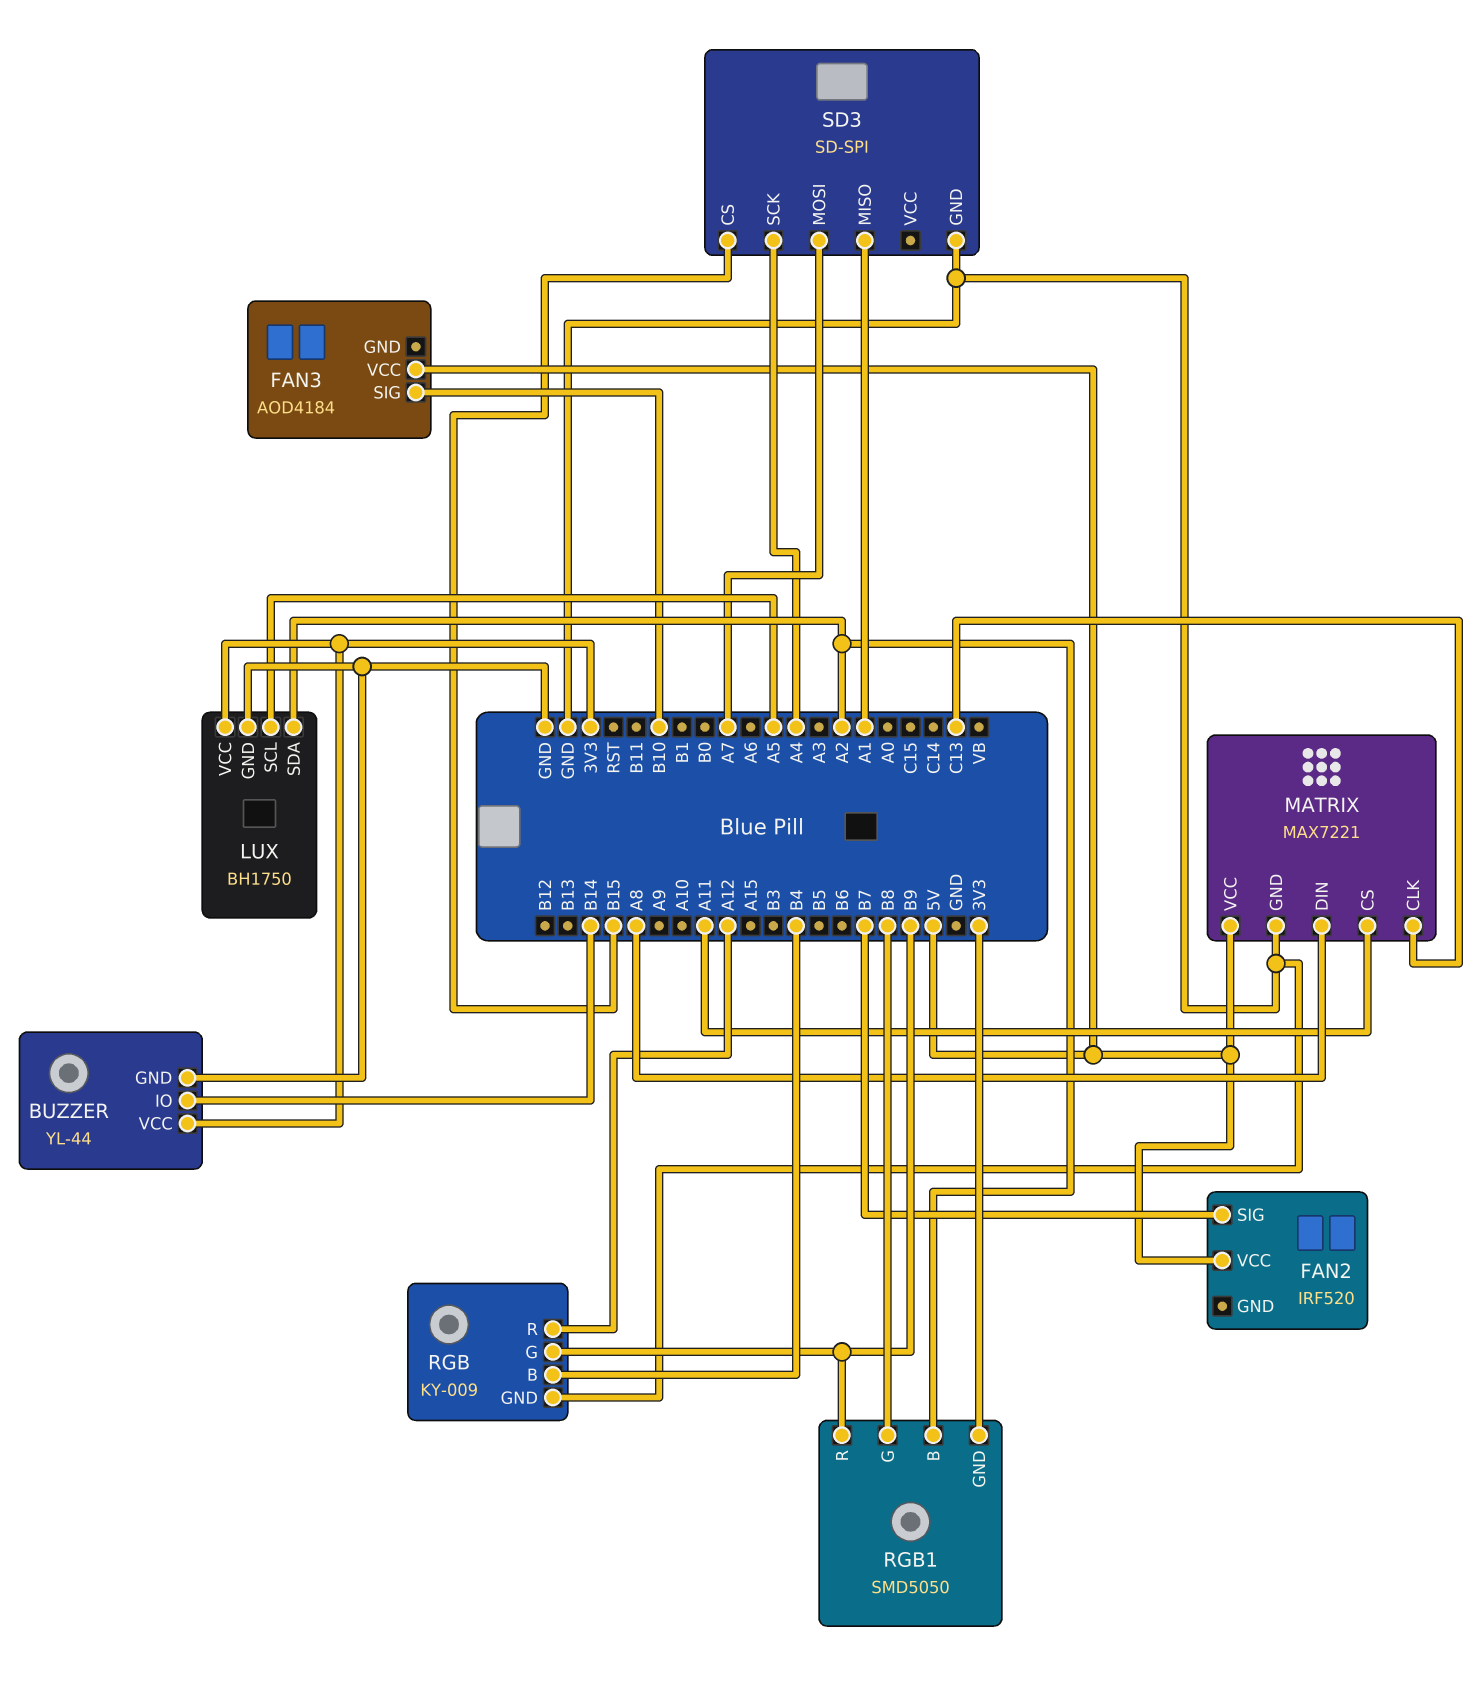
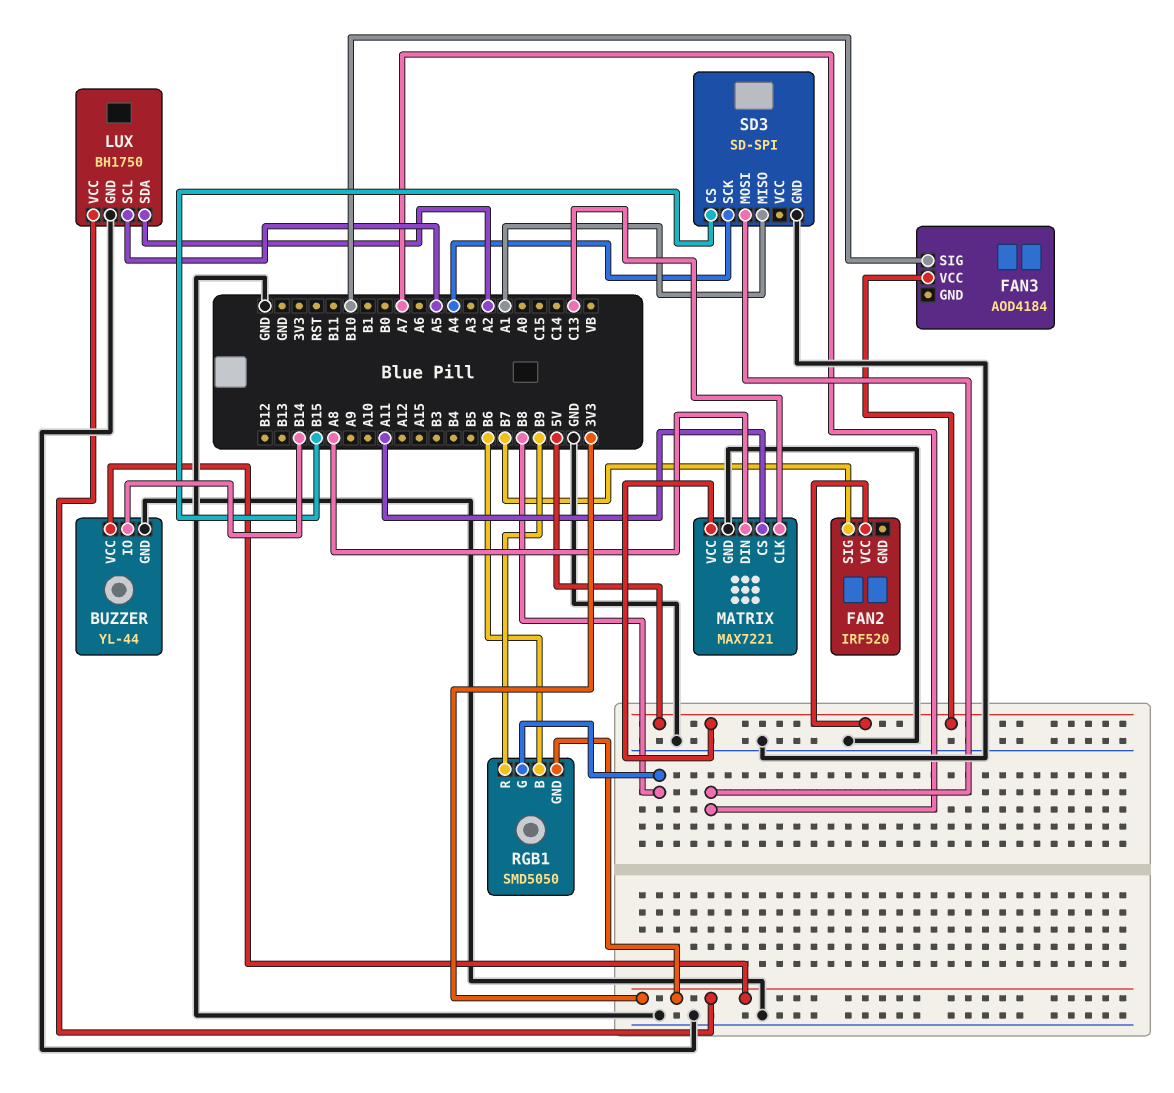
RGB: KY-009 -> none
RGB pin B: B4 -> none
RGB pin G: B9 -> none
RGB pin GND: GND -> none
RGB pin R: A12 -> none
RGB1 pin B: A2 -> B6

